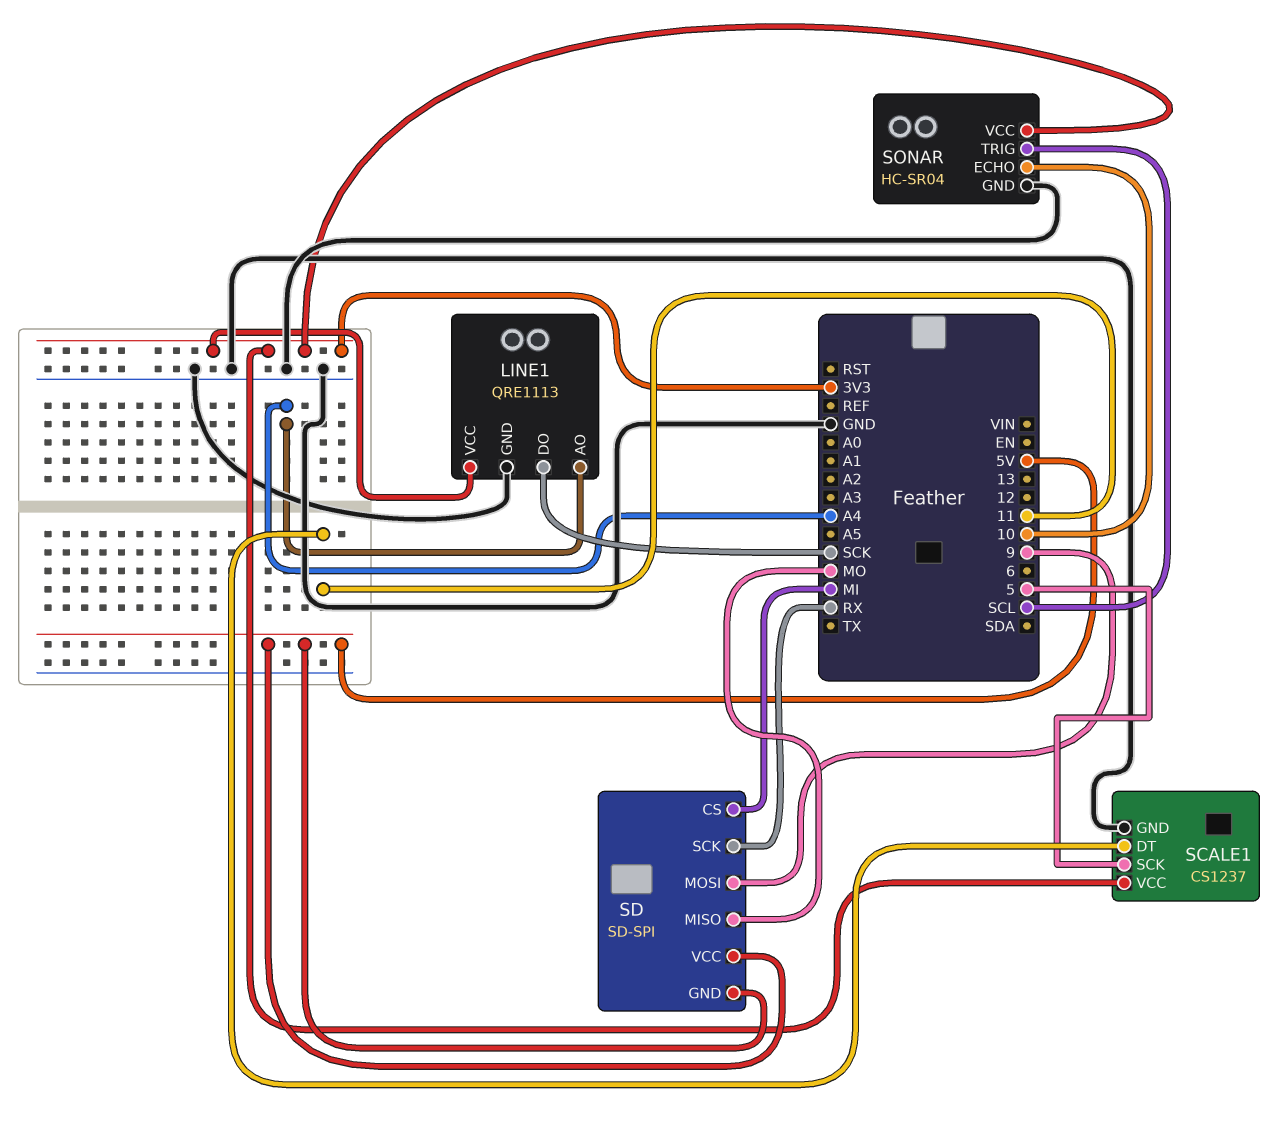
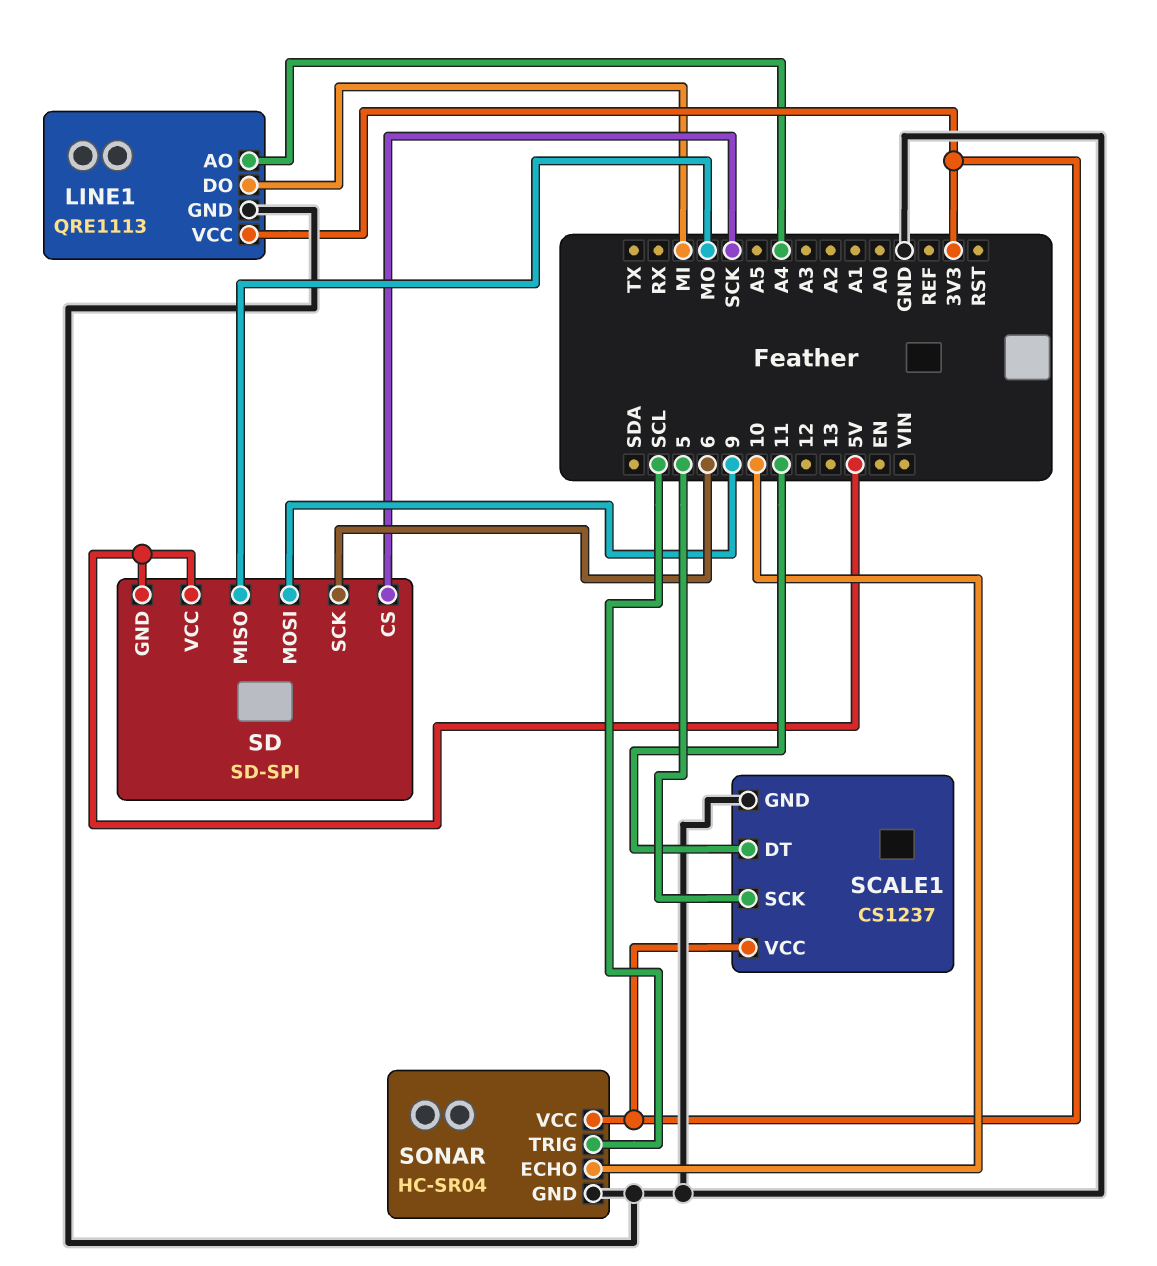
LINE1 pin DO: SCK -> MI
SD pin CS: MI -> SCK
SD pin SCK: RX -> 6

